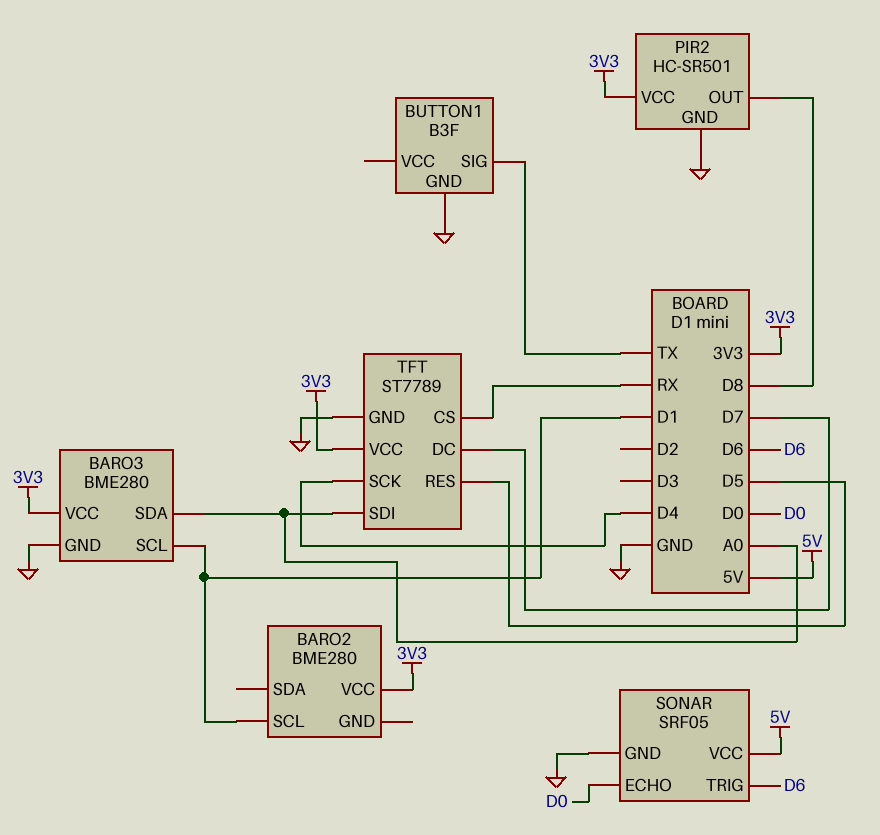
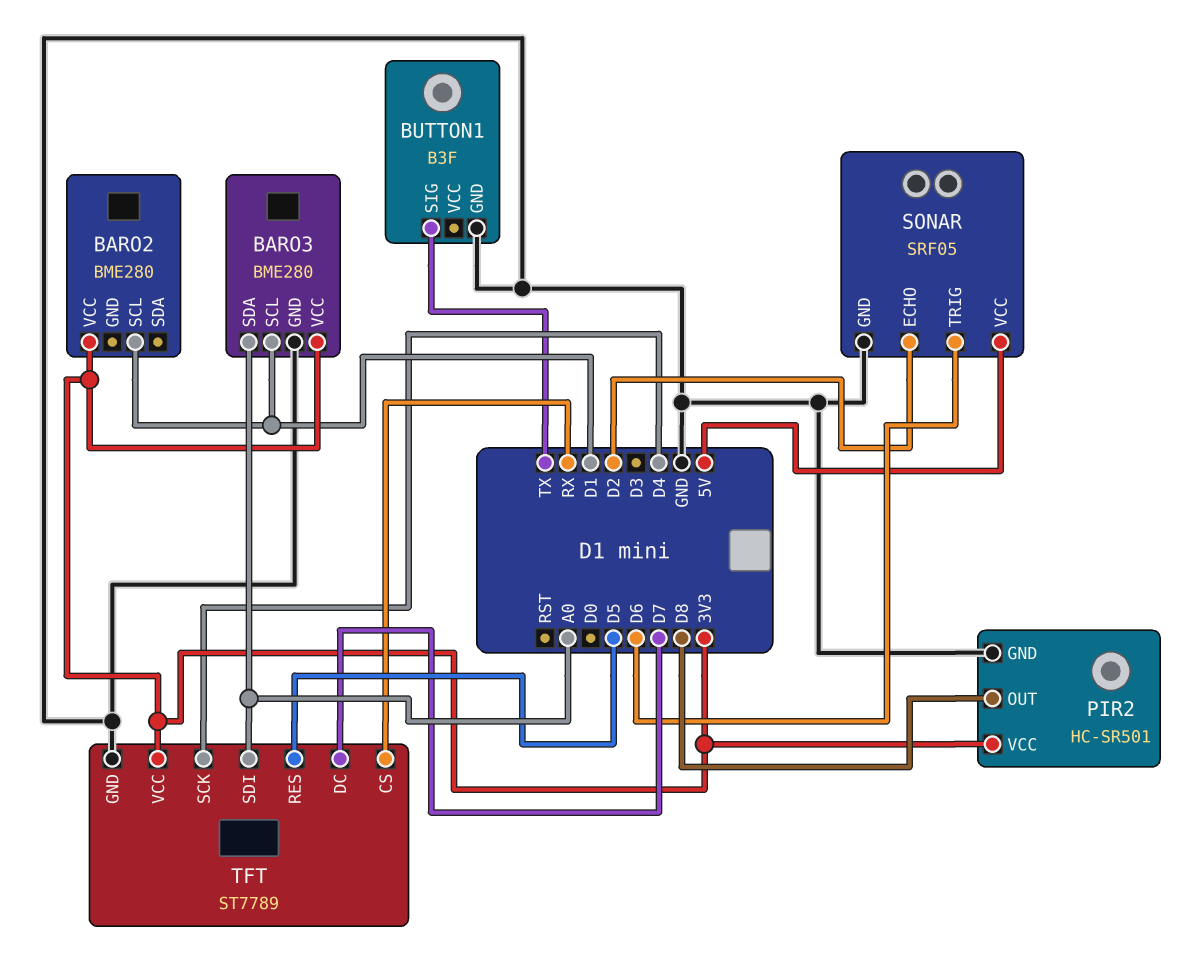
SONAR pin ECHO: D0 -> D2

